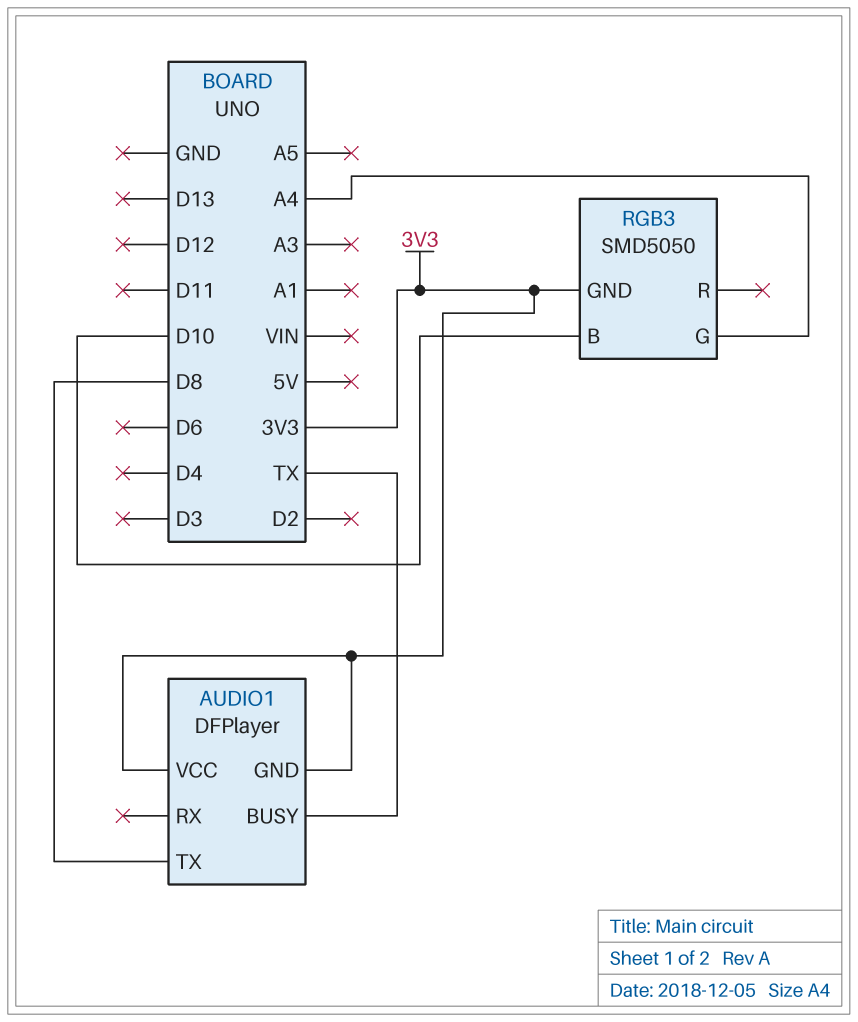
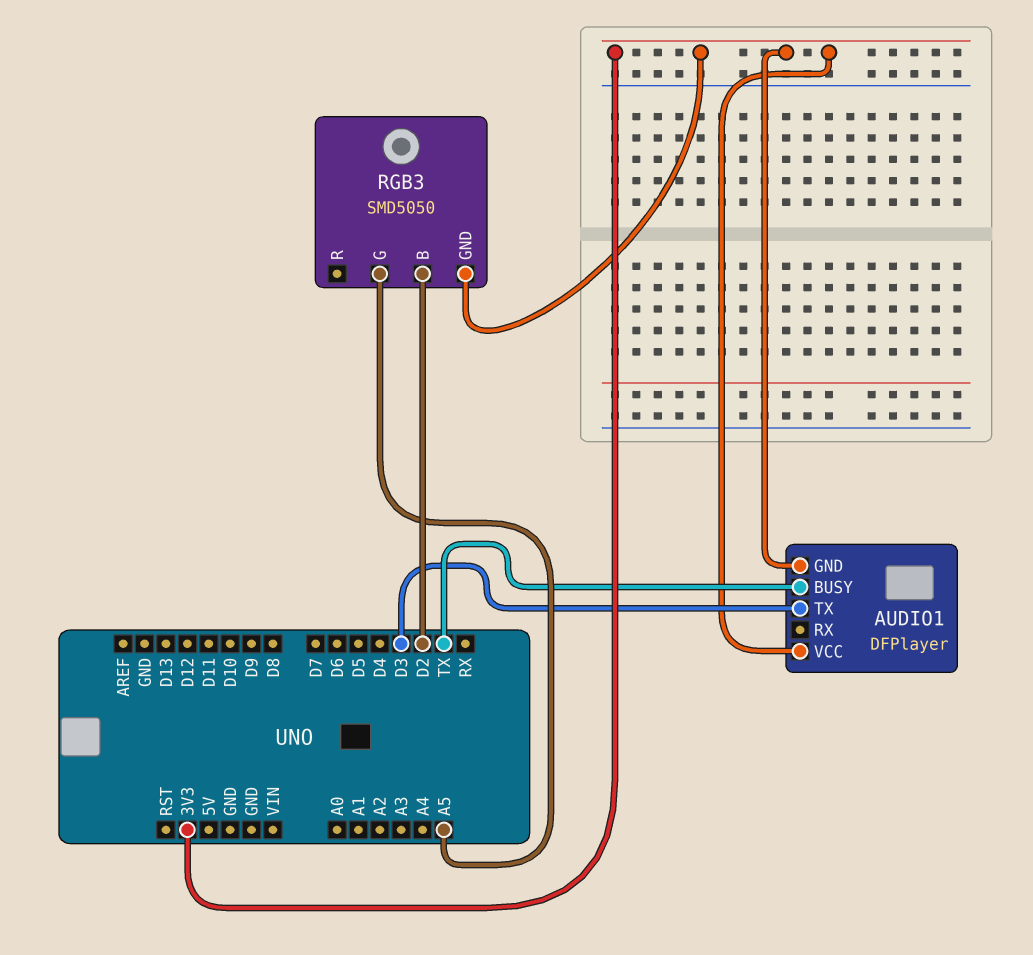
AUDIO1 pin TX: D8 -> D3
RGB3 pin B: D10 -> D2
RGB3 pin G: A4 -> A5

